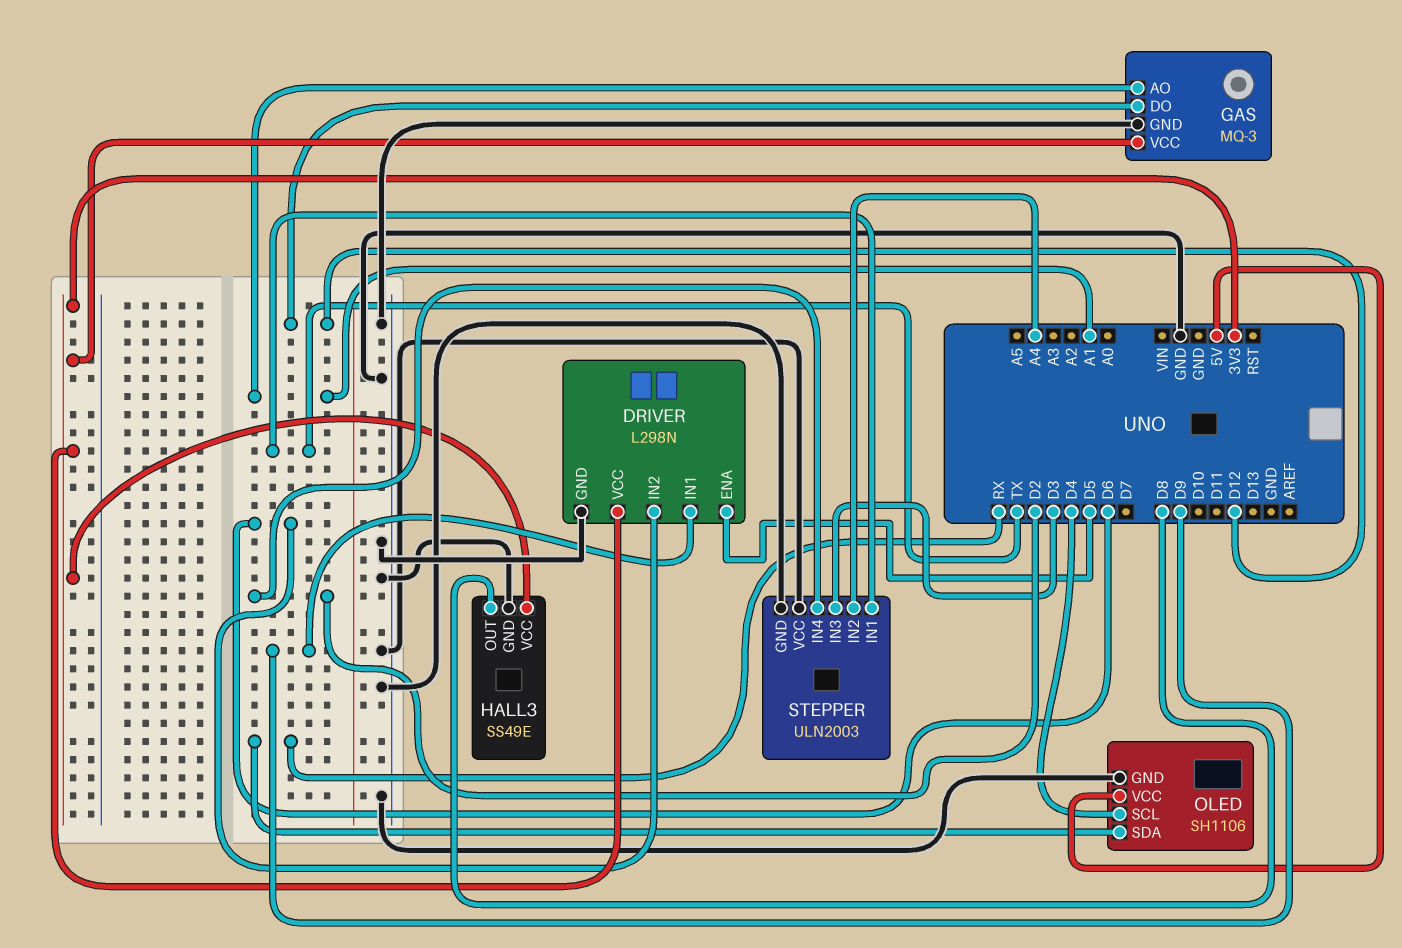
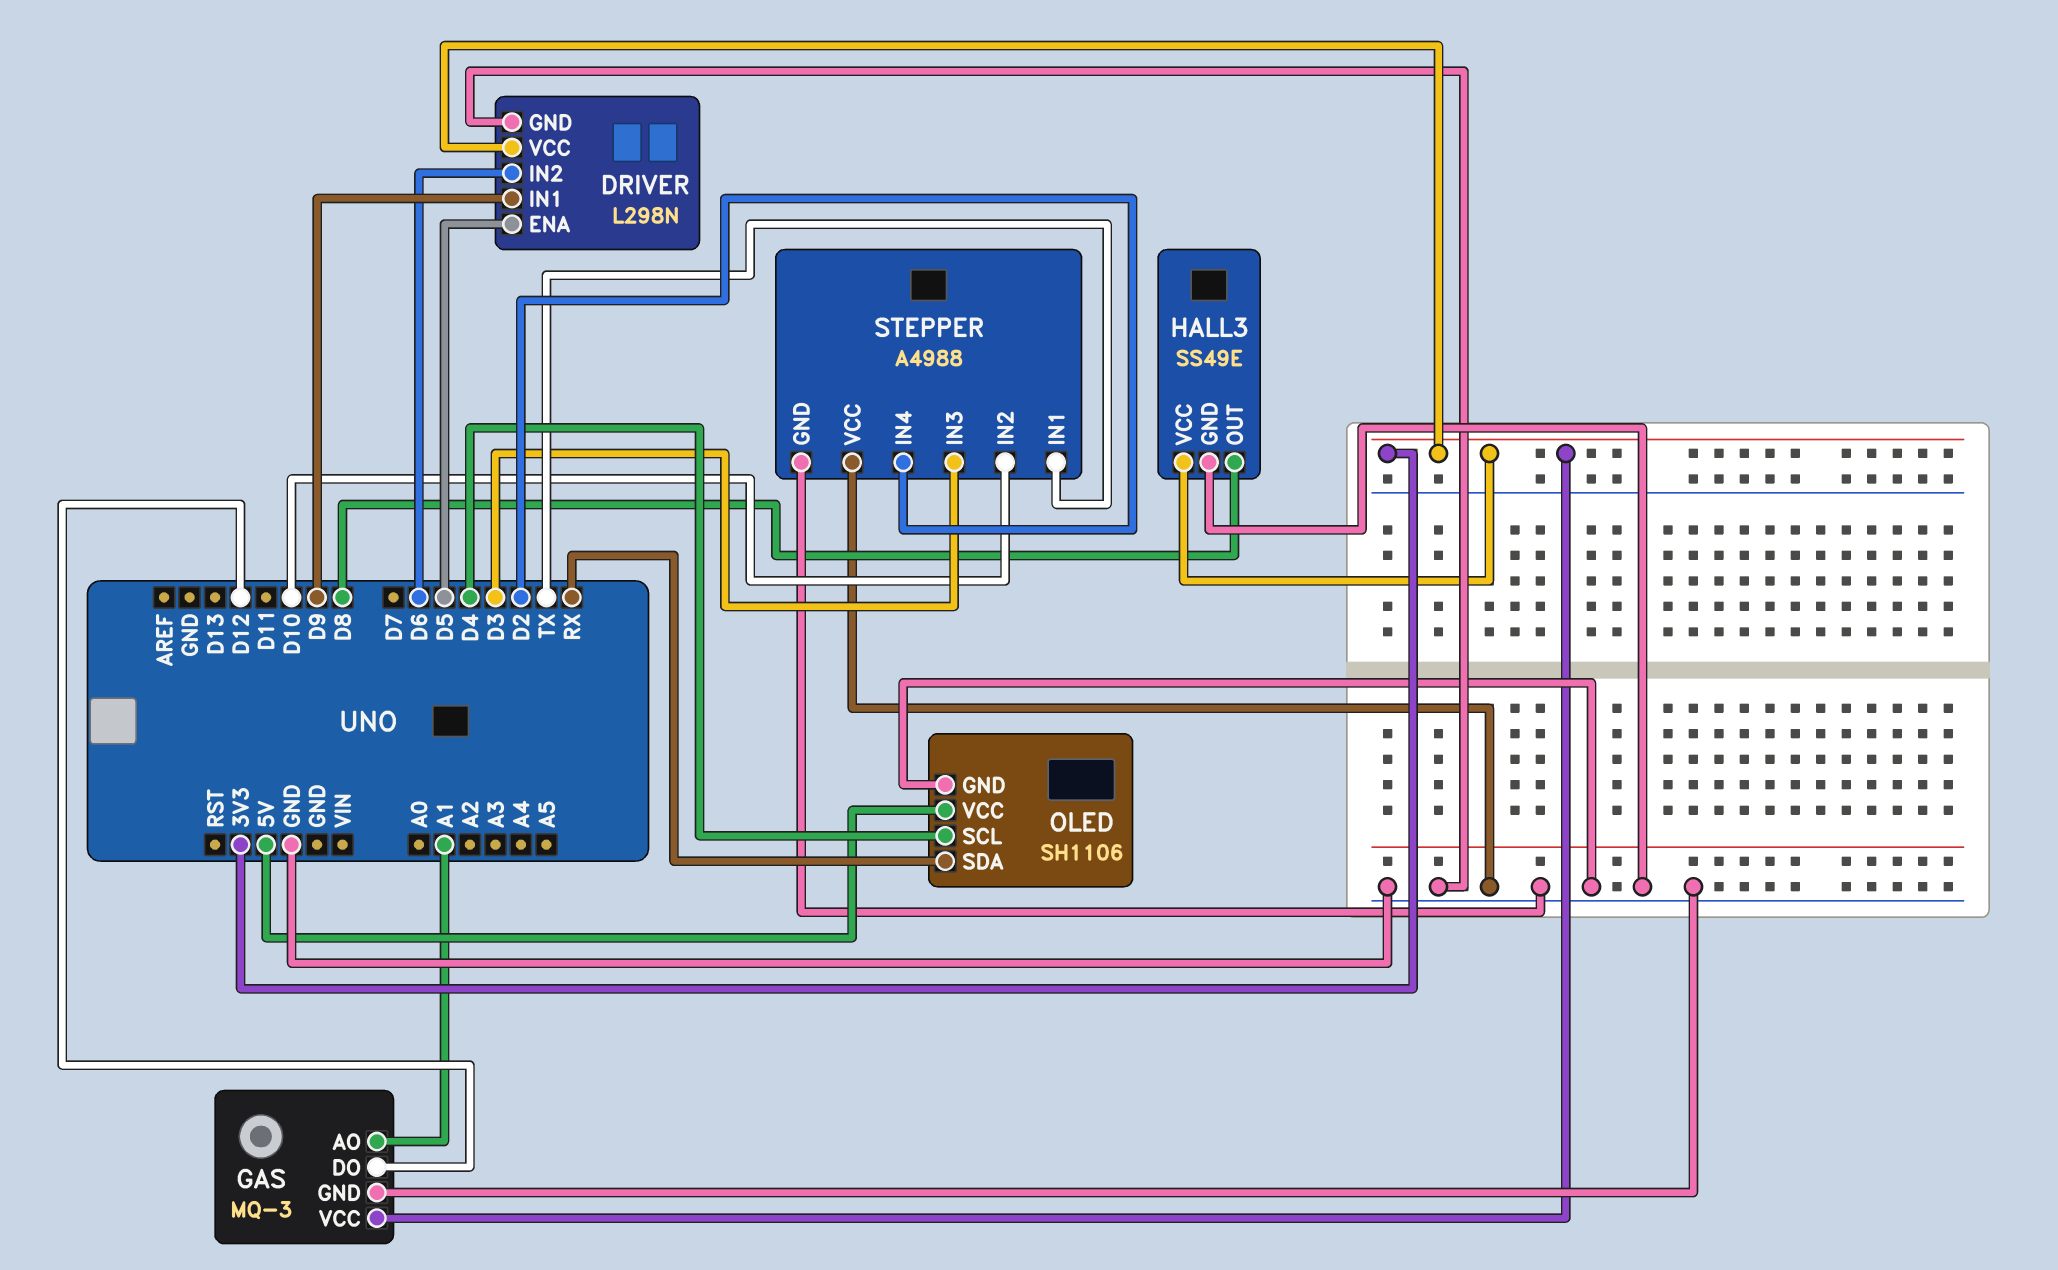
STEPPER: ULN2003 -> A4988
STEPPER pin IN2: A4 -> D10

